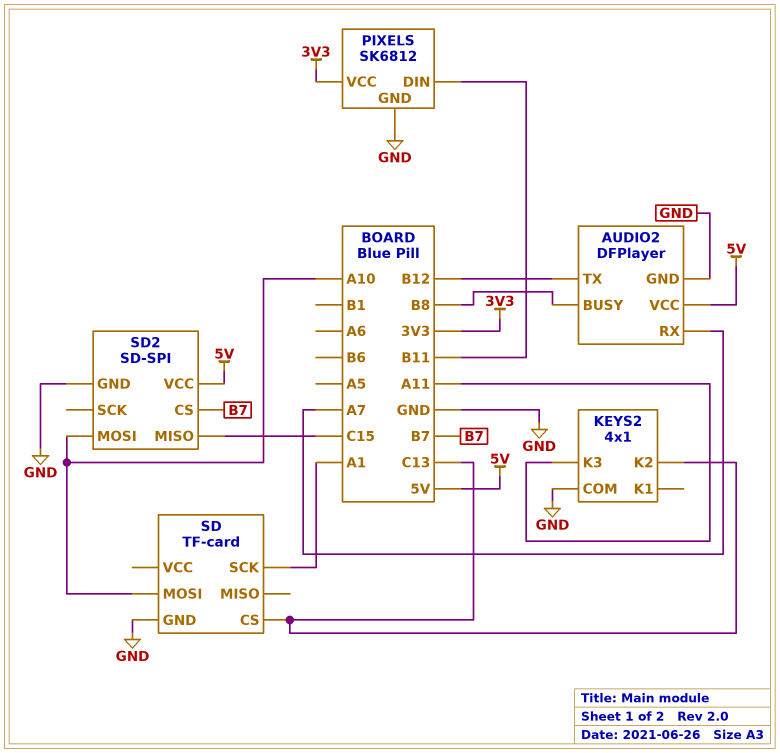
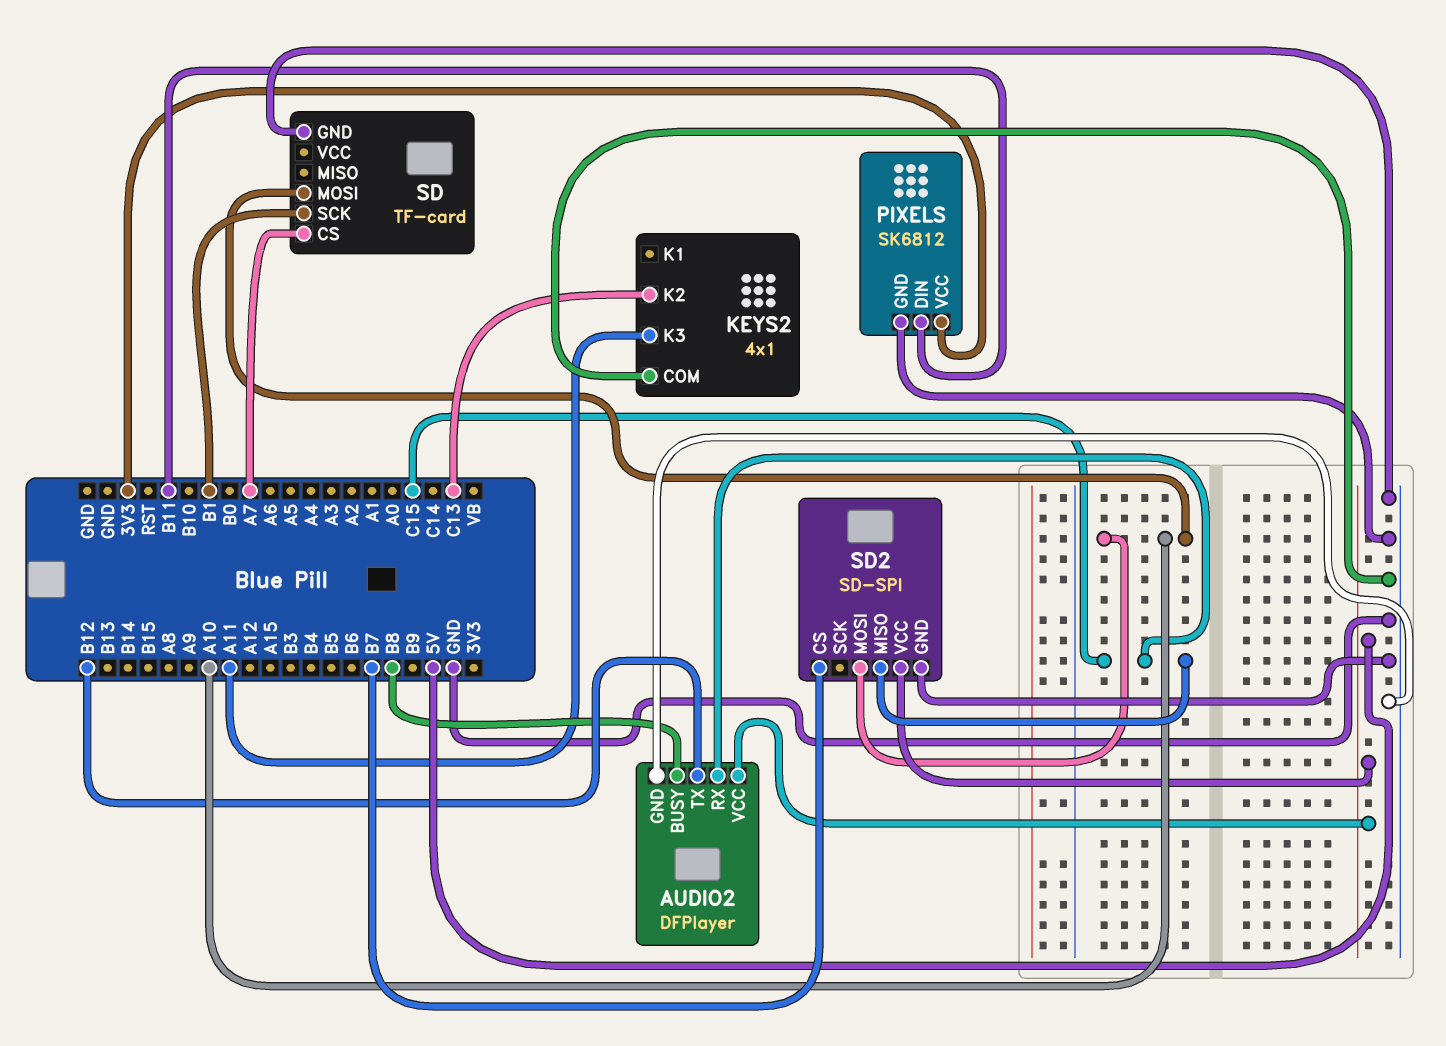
AUDIO2 pin RX: A7 -> C15
SD pin CS: C13 -> A7
SD pin SCK: A1 -> B1

